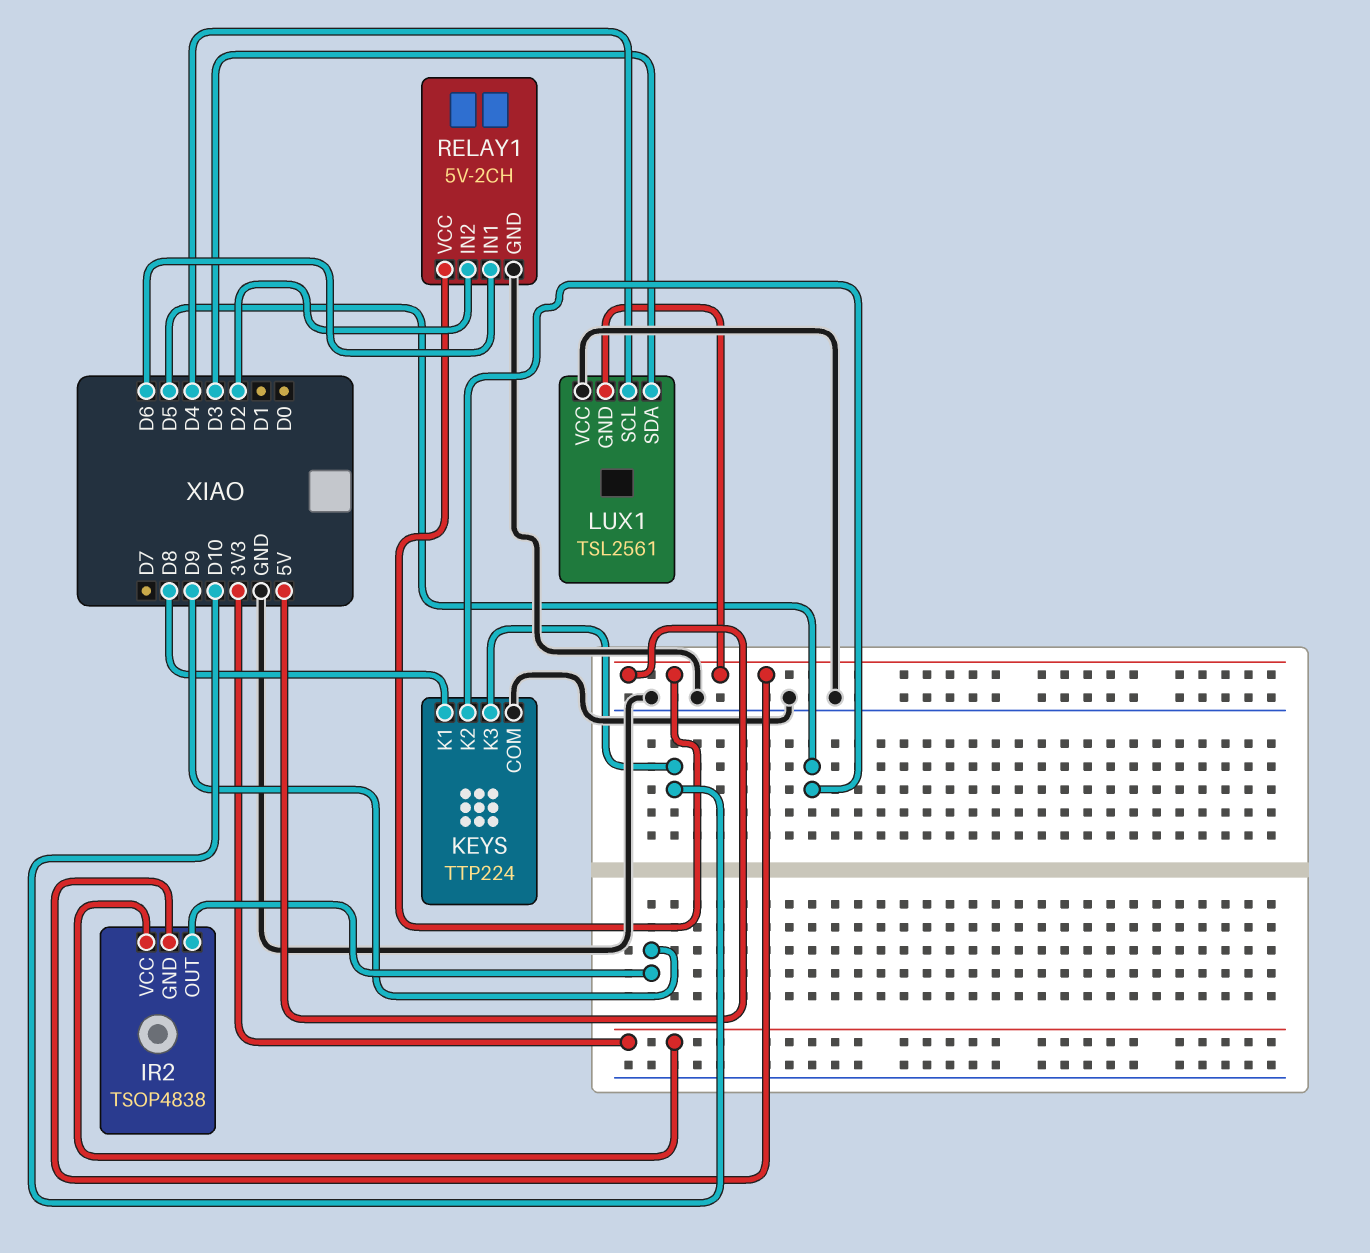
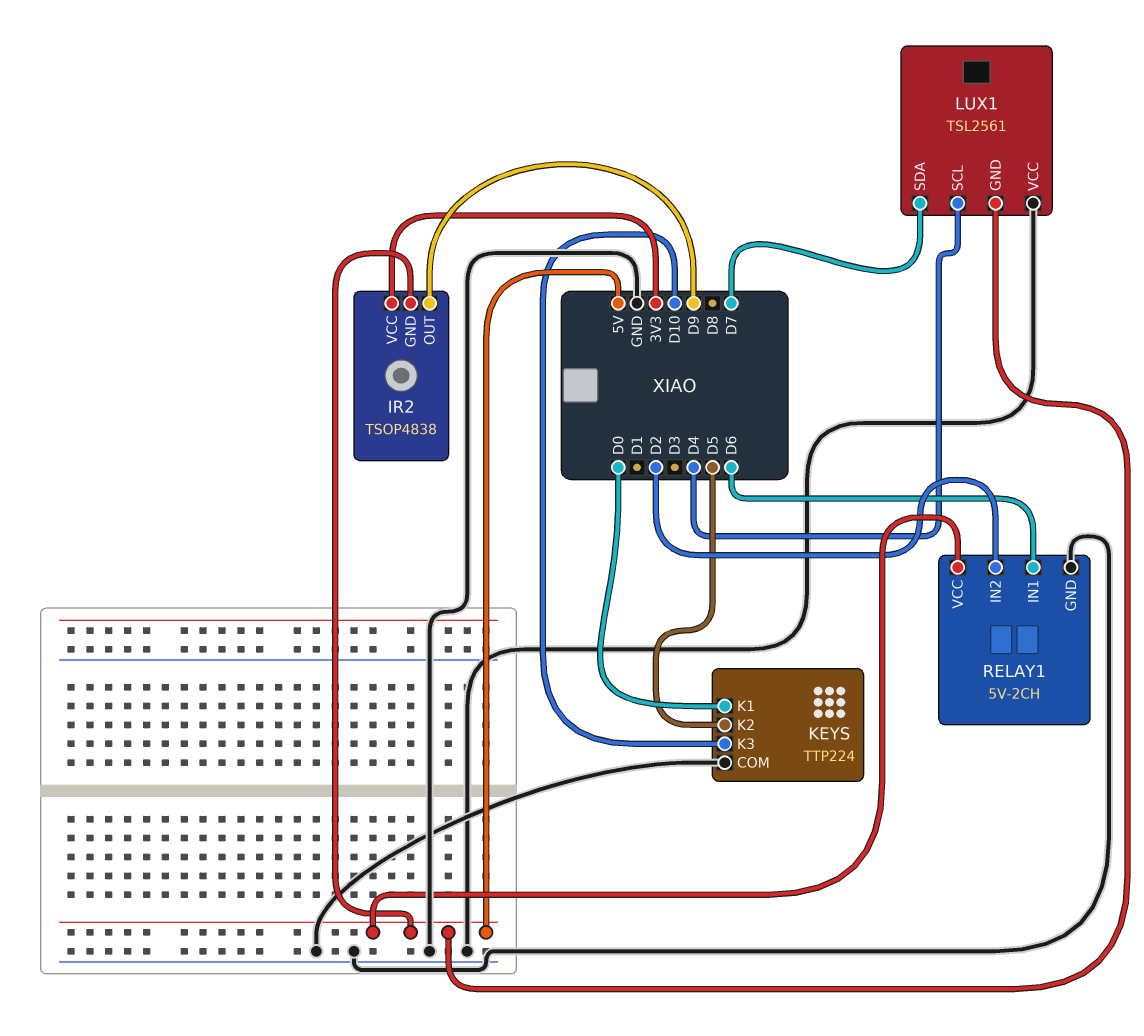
KEYS pin K1: D8 -> D0
LUX1 pin SDA: D3 -> D7

